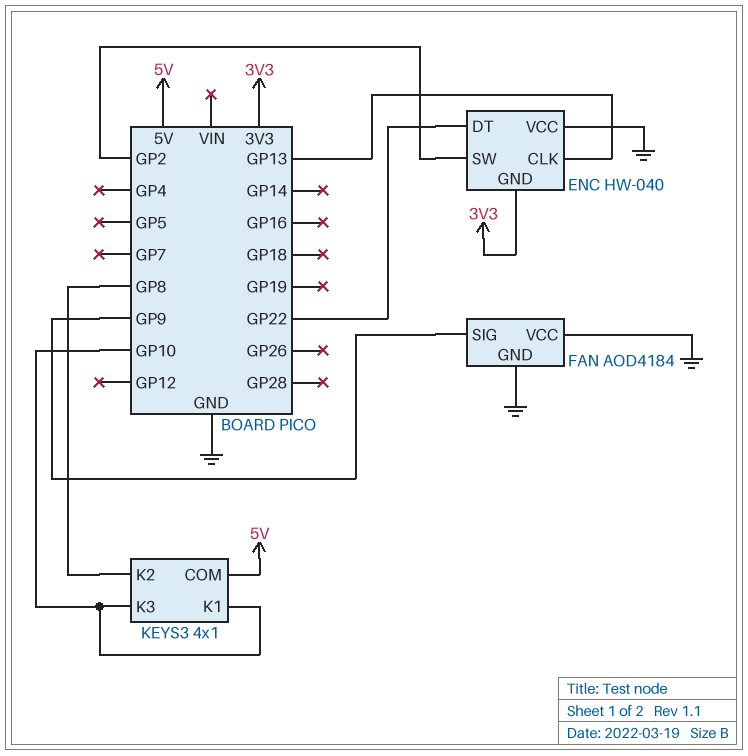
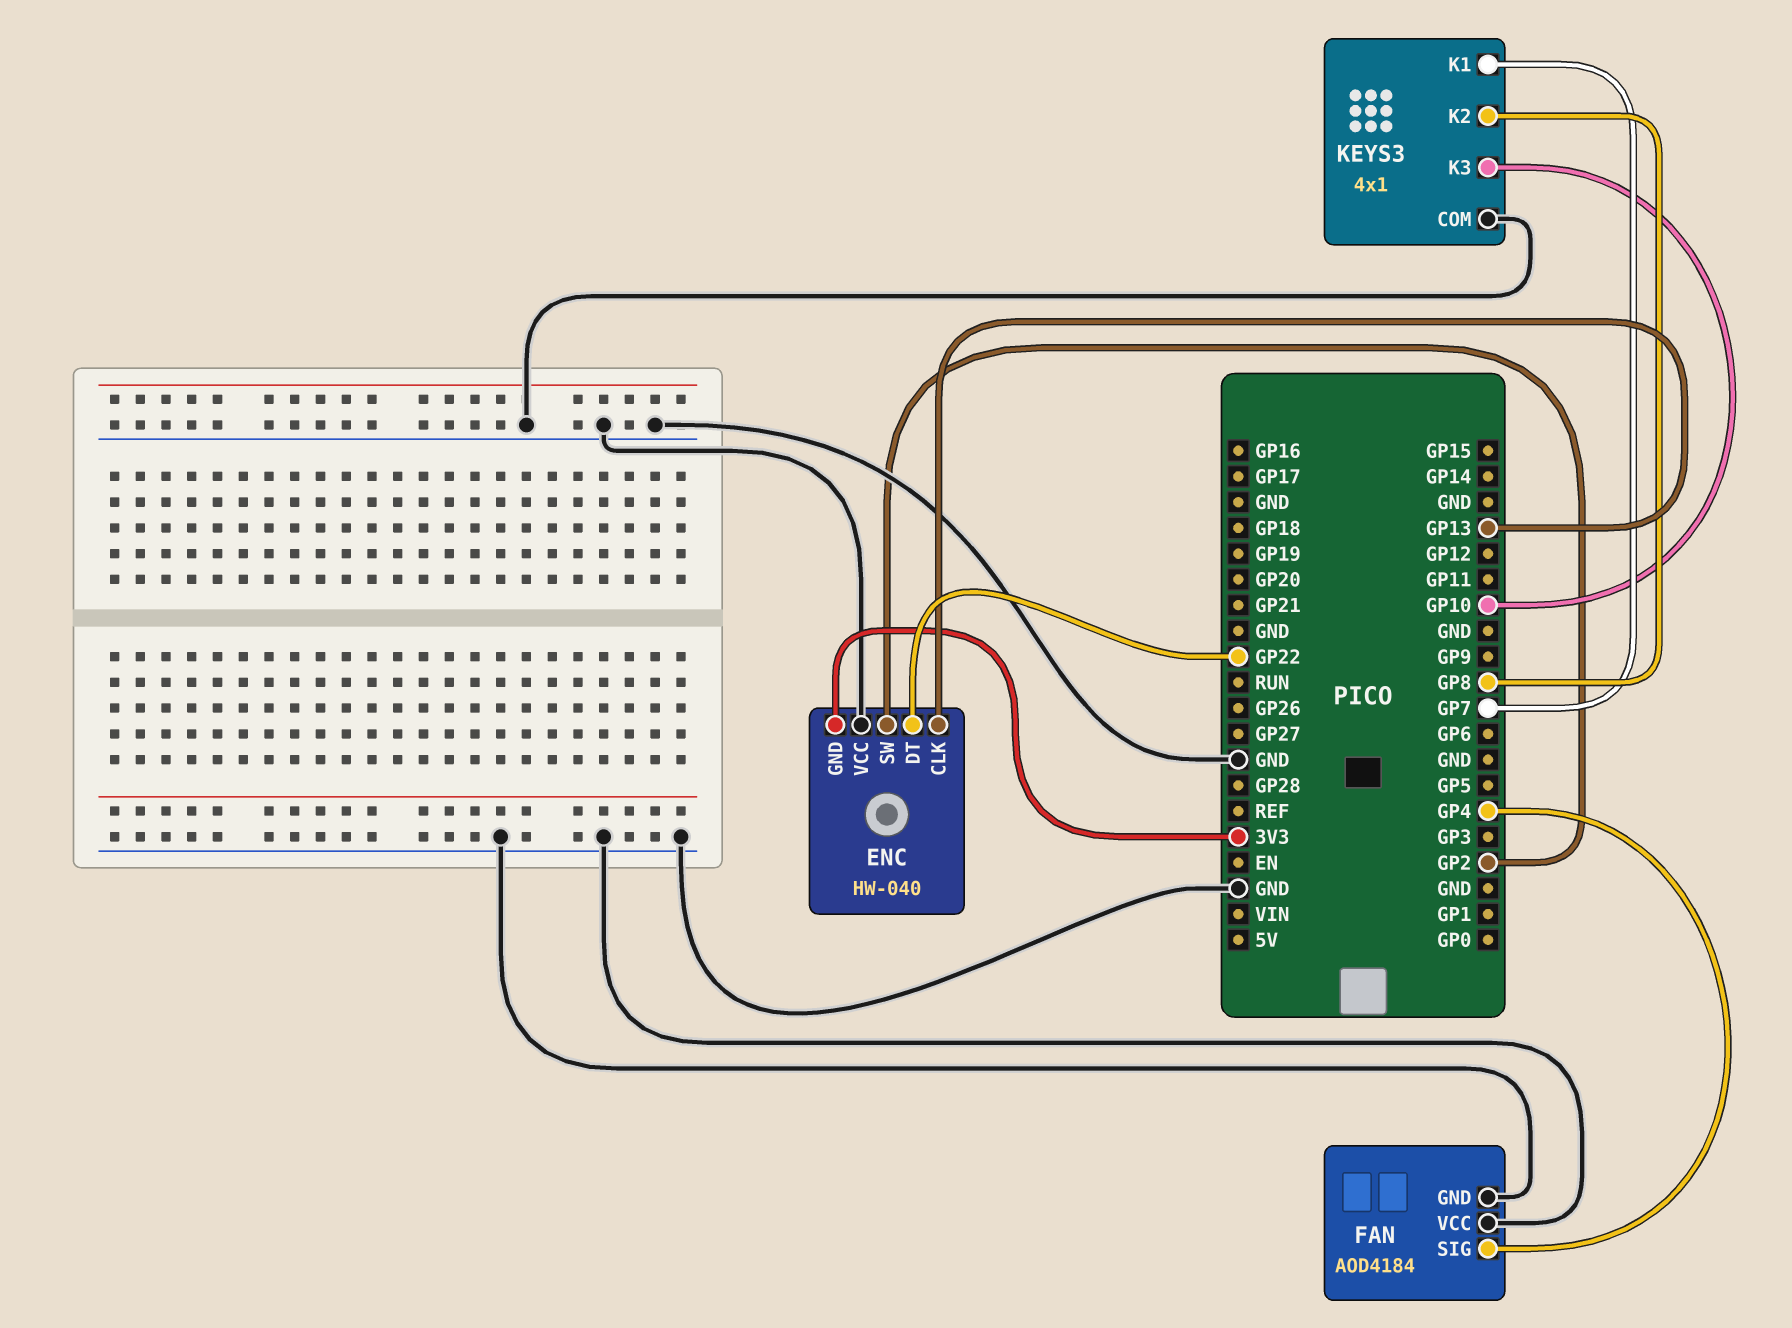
FAN pin SIG: GP9 -> GP4
KEYS3 pin COM: 5V -> GND
KEYS3 pin K1: GP10 -> GP7

